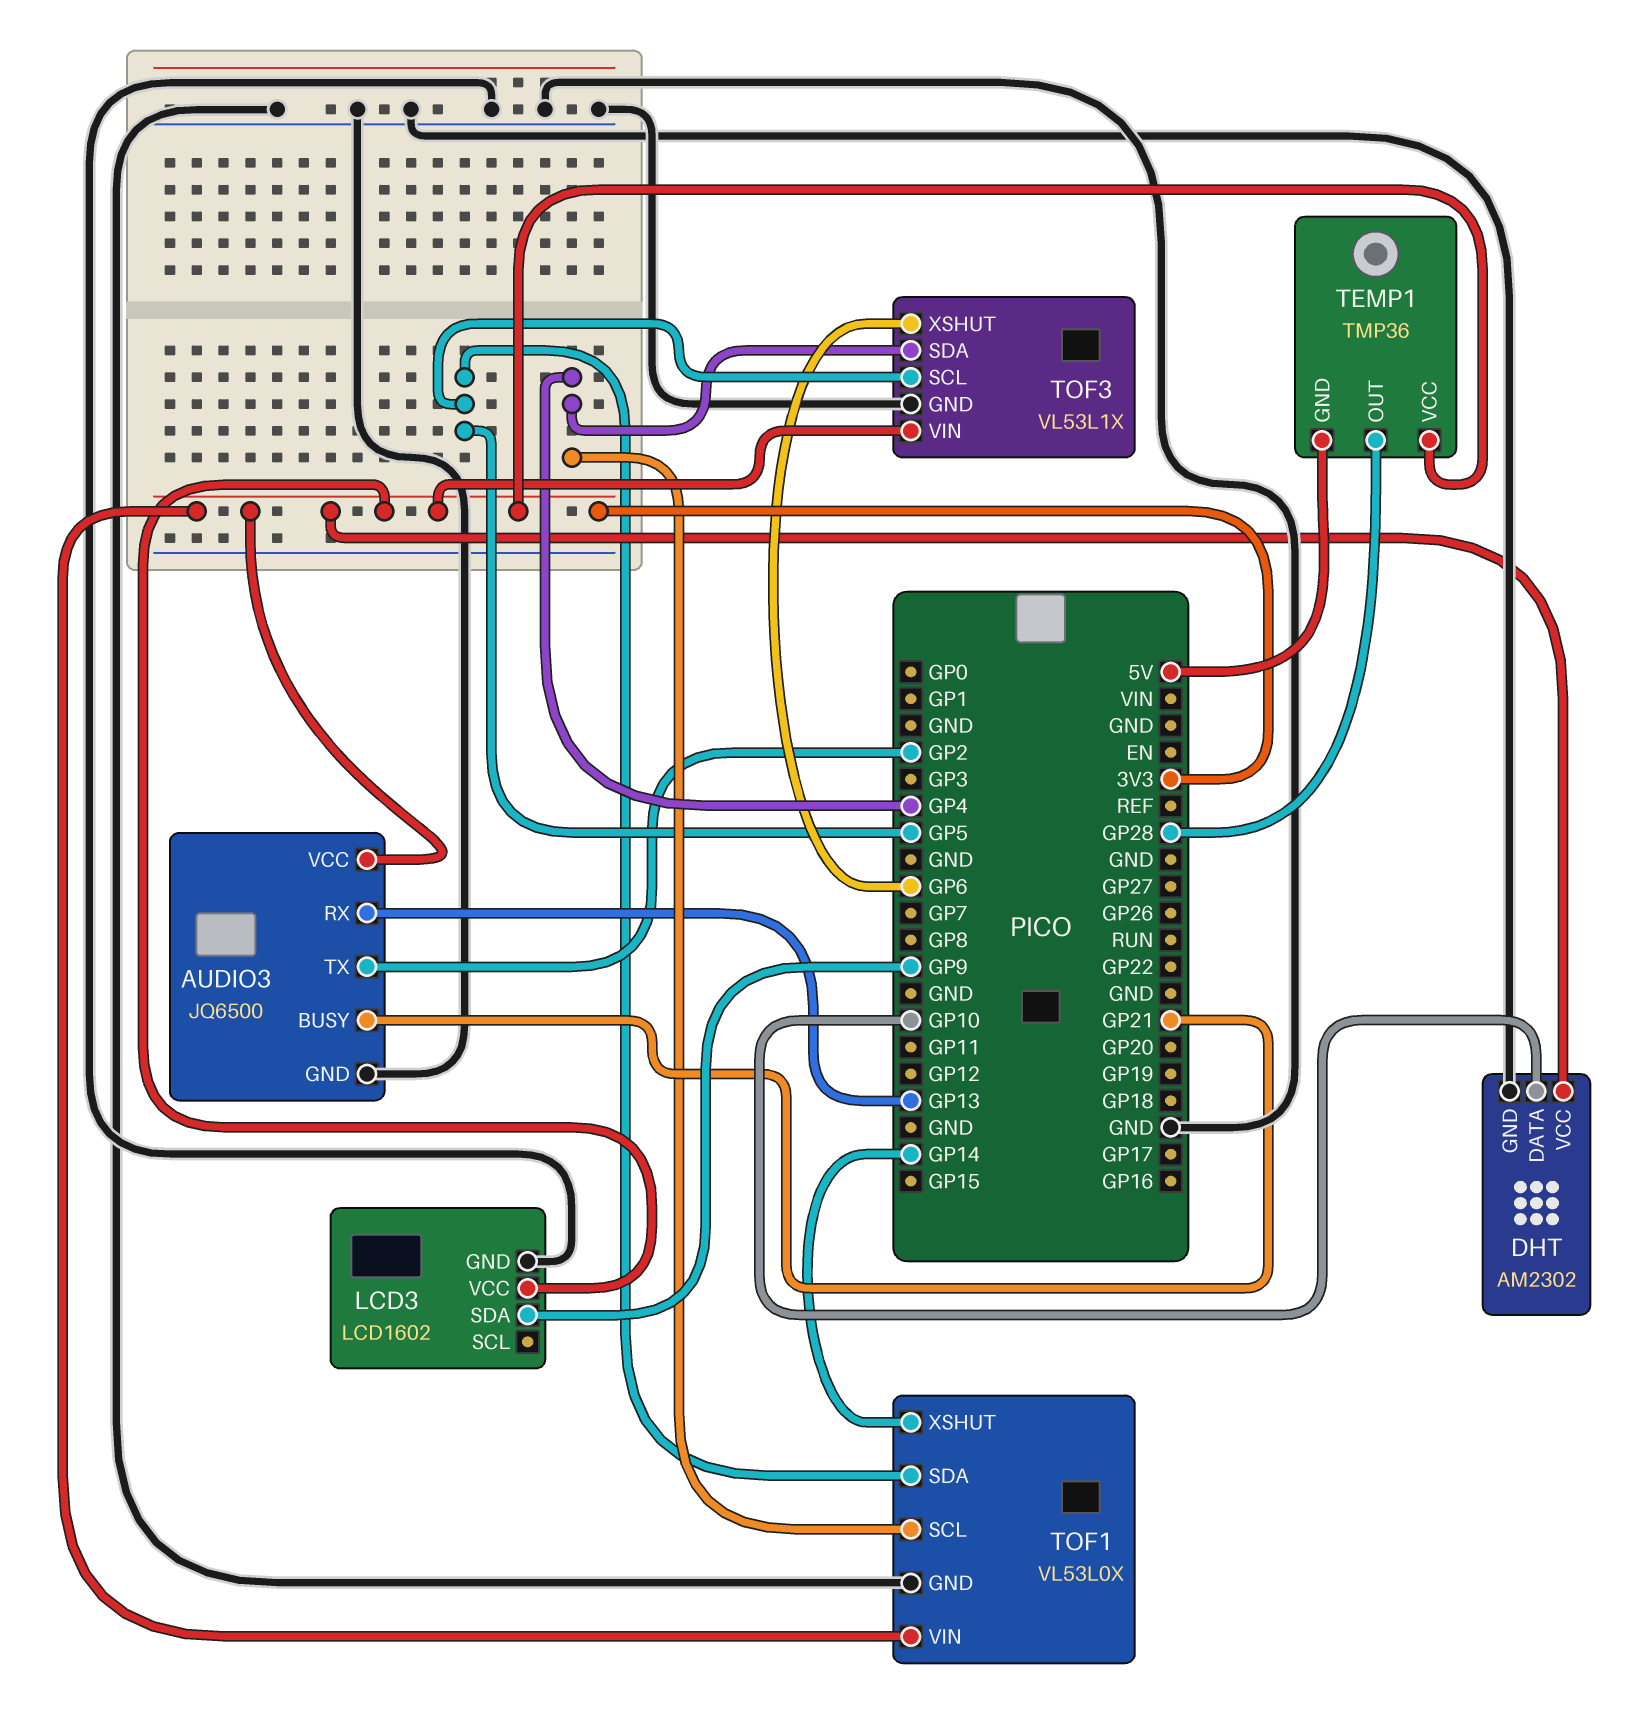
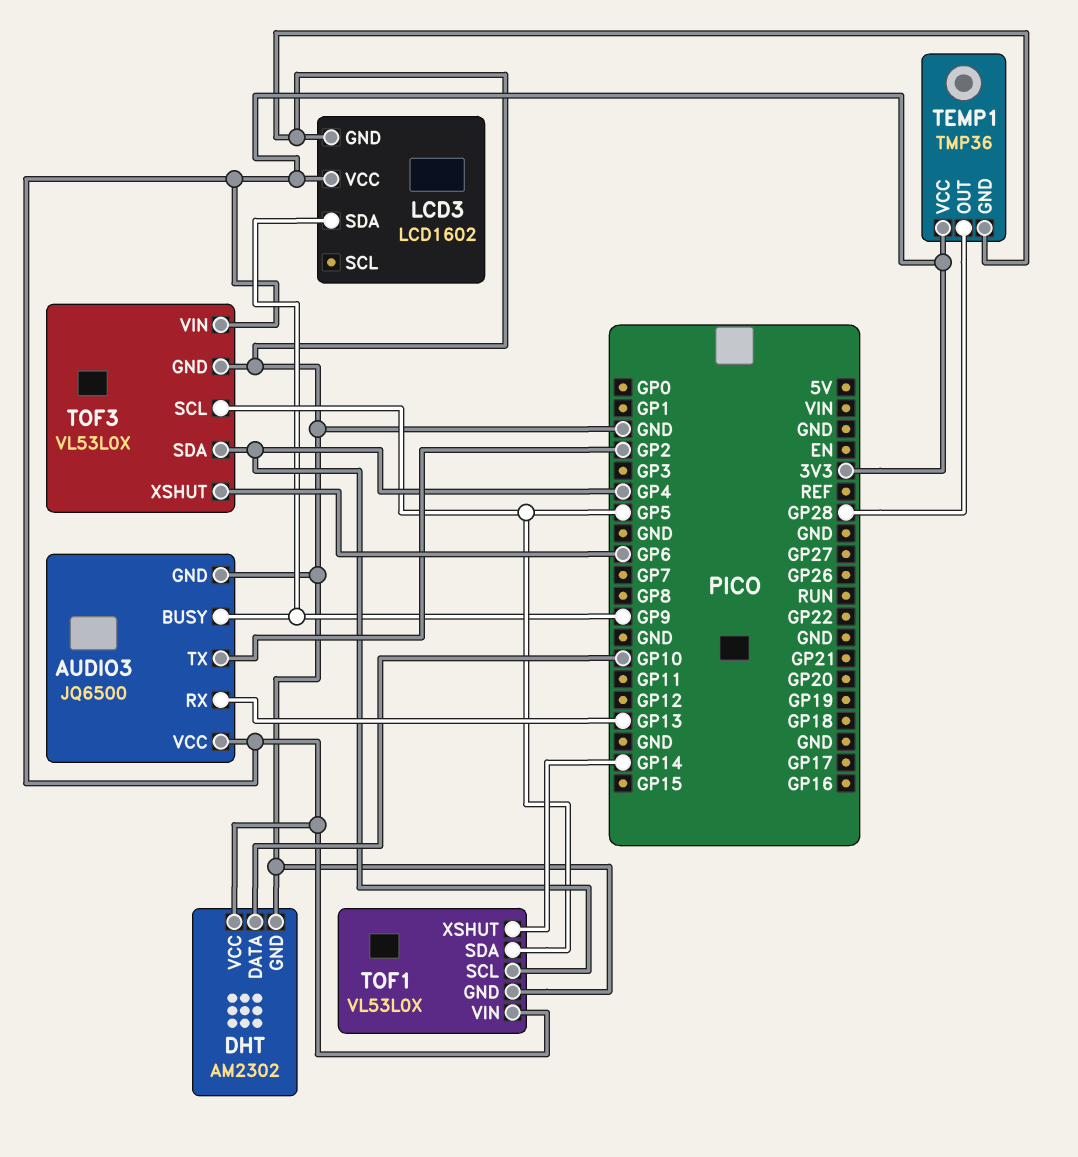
AUDIO3 pin BUSY: GP21 -> GP9
TEMP1 pin GND: 5V -> GND
TOF3: VL53L1X -> VL53L0X

